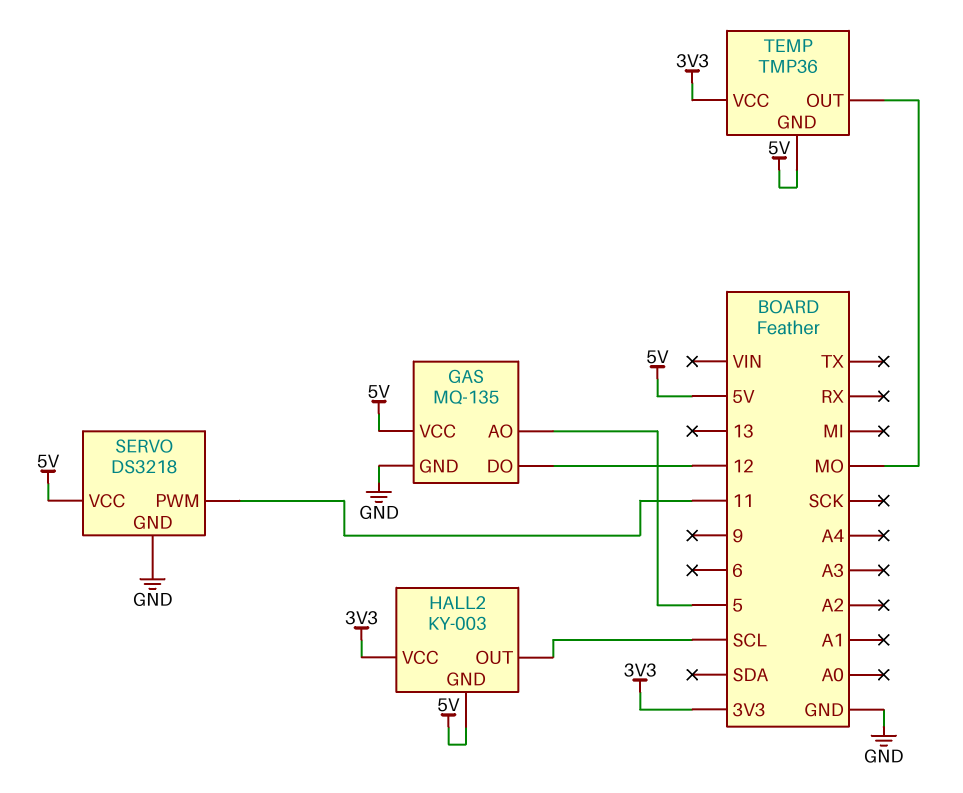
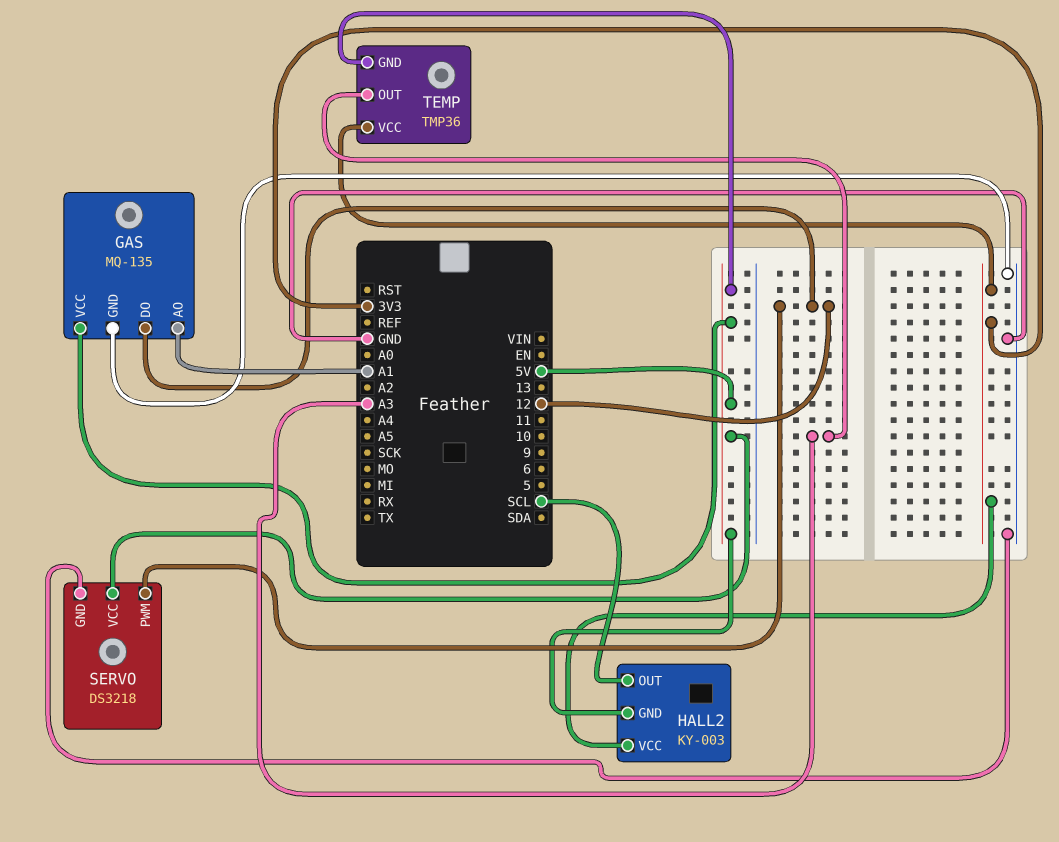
GAS pin AO: 5 -> A1
SERVO pin PWM: 11 -> 12
TEMP pin OUT: MO -> A3

